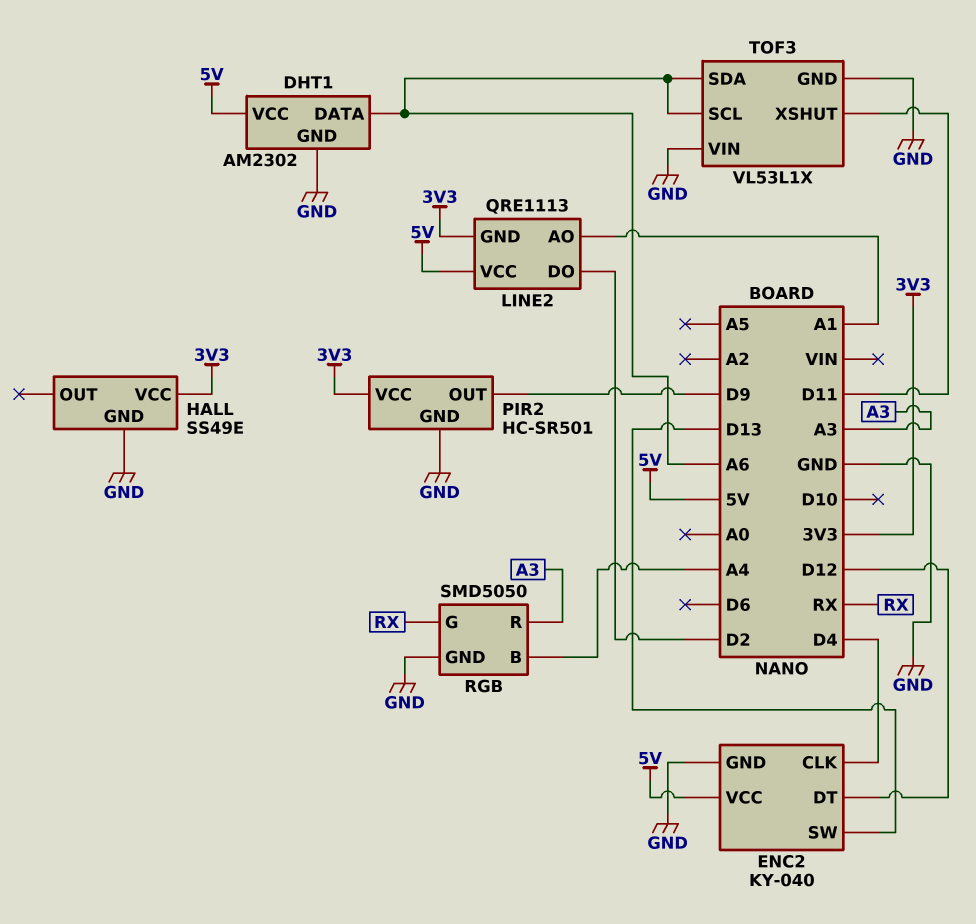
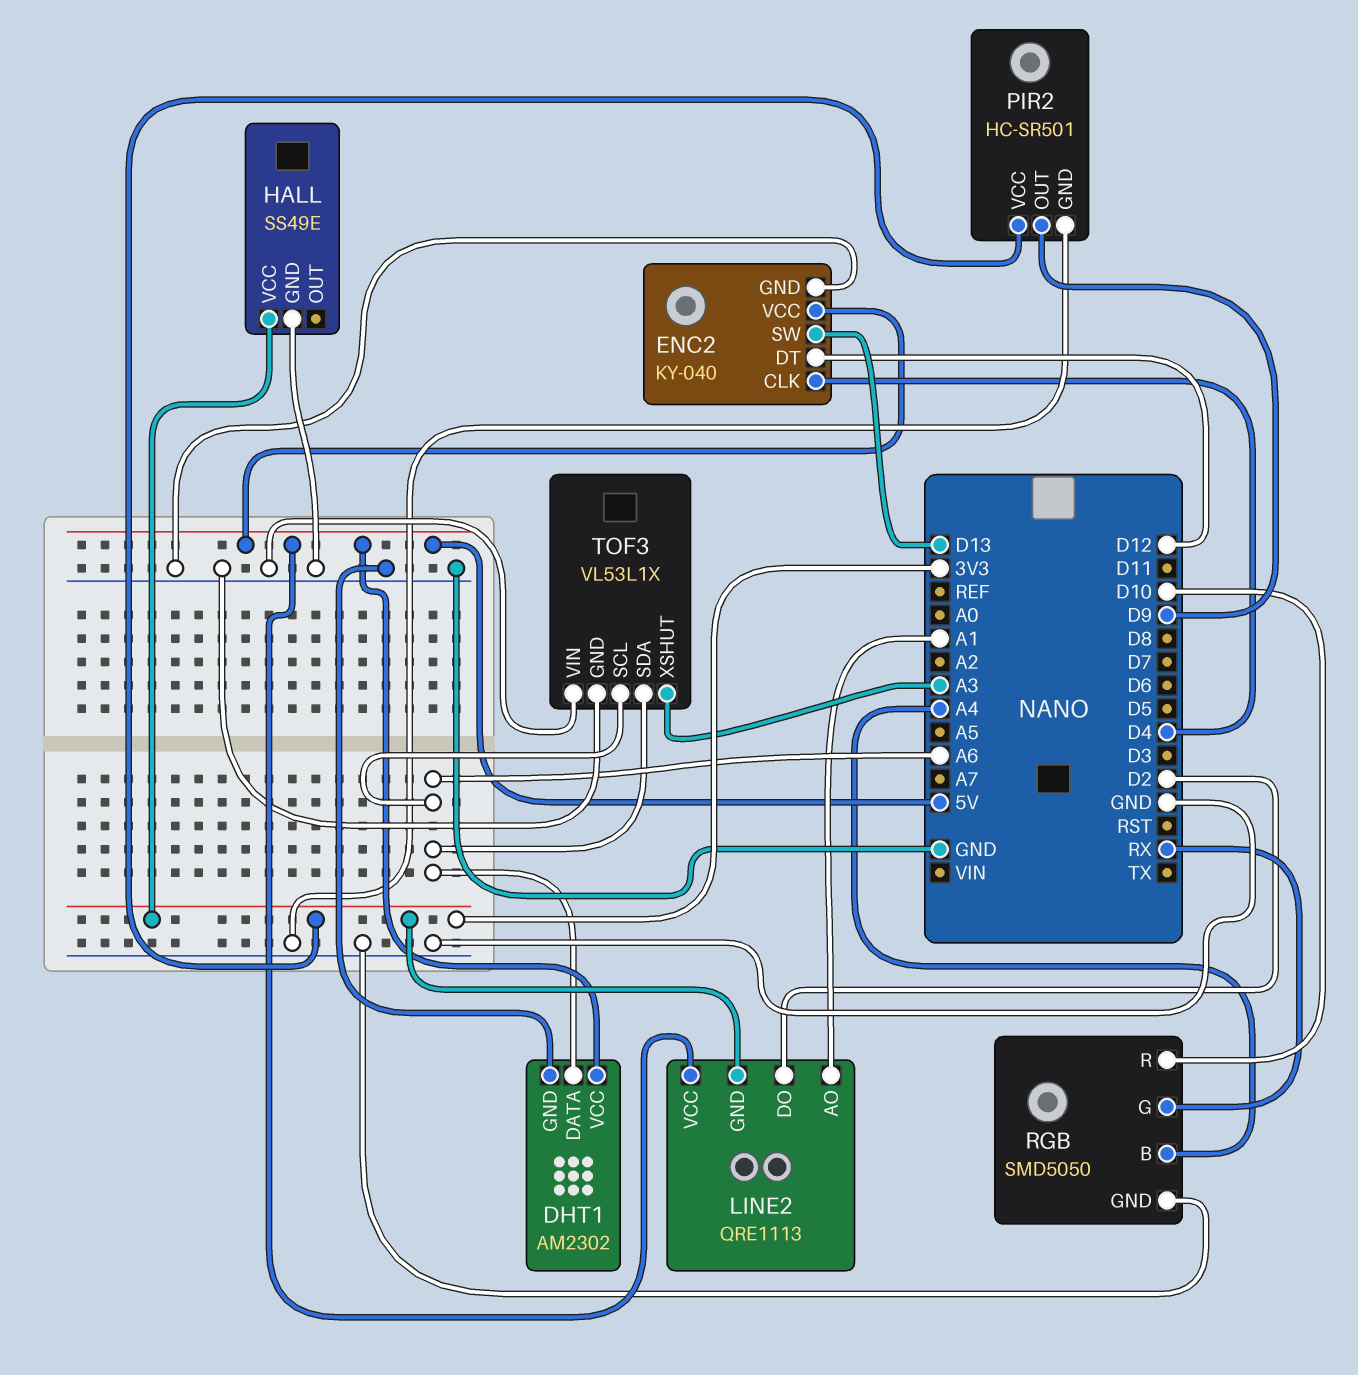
RGB pin R: A3 -> D10
TOF3 pin XSHUT: D11 -> A3

